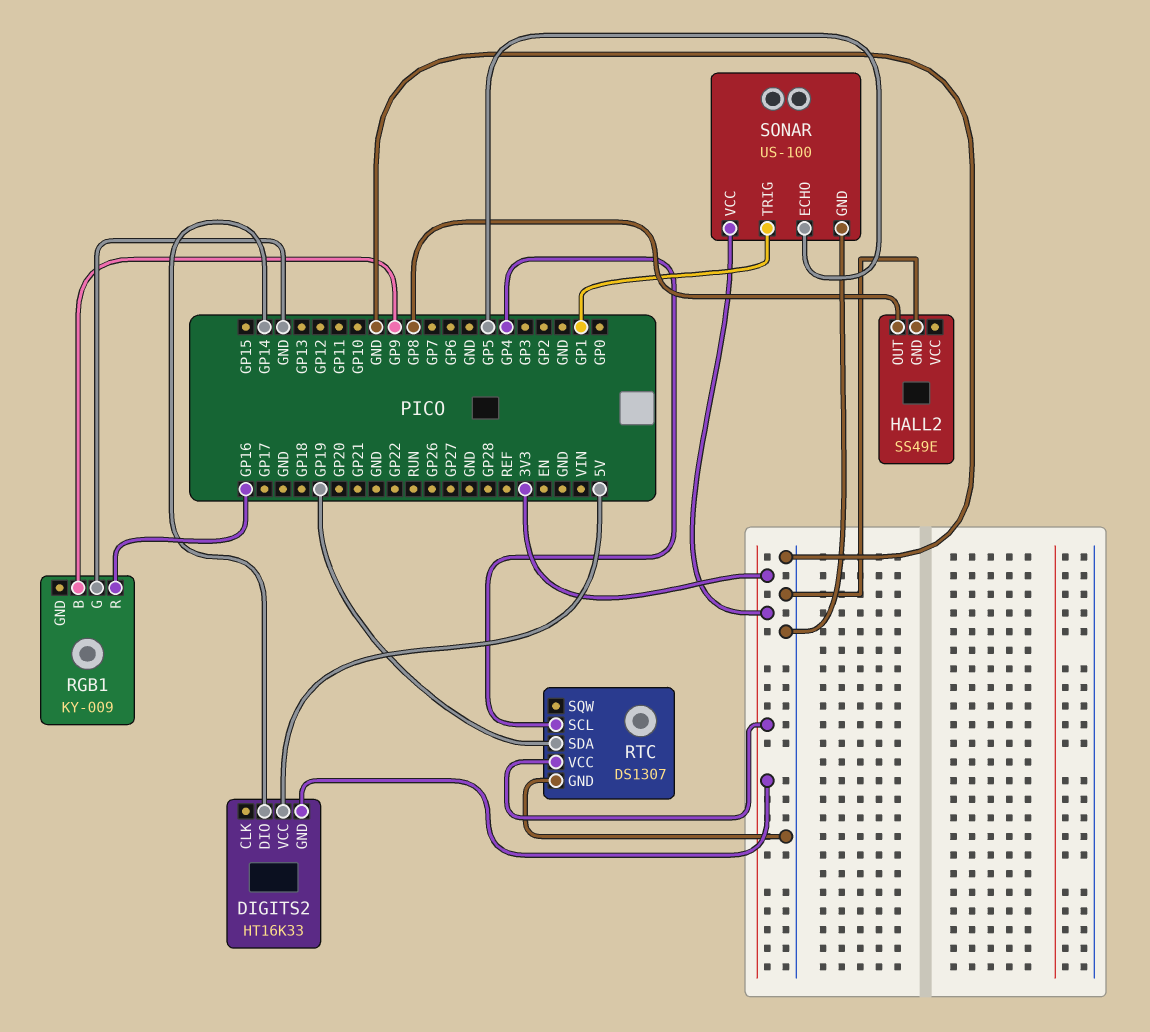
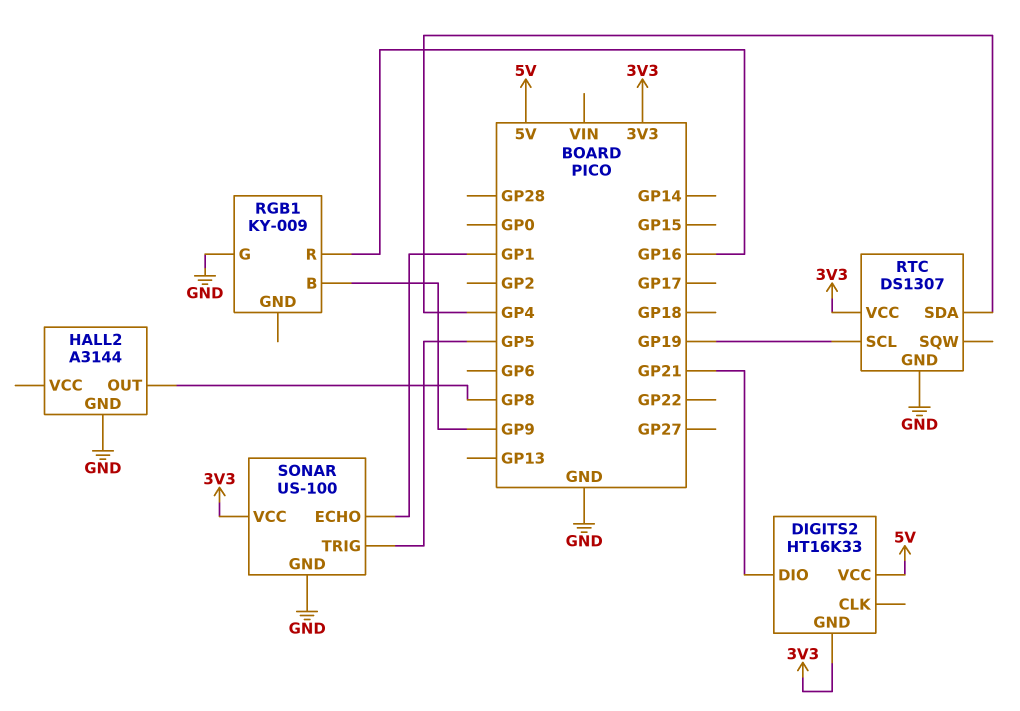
DIGITS2 pin DIO: GP14 -> GP21
HALL2: SS49E -> A3144
RTC pin SCL: GP4 -> GP19
RTC pin SDA: GP19 -> GP4
SONAR pin ECHO: GP5 -> GP1
SONAR pin TRIG: GP1 -> GP5

